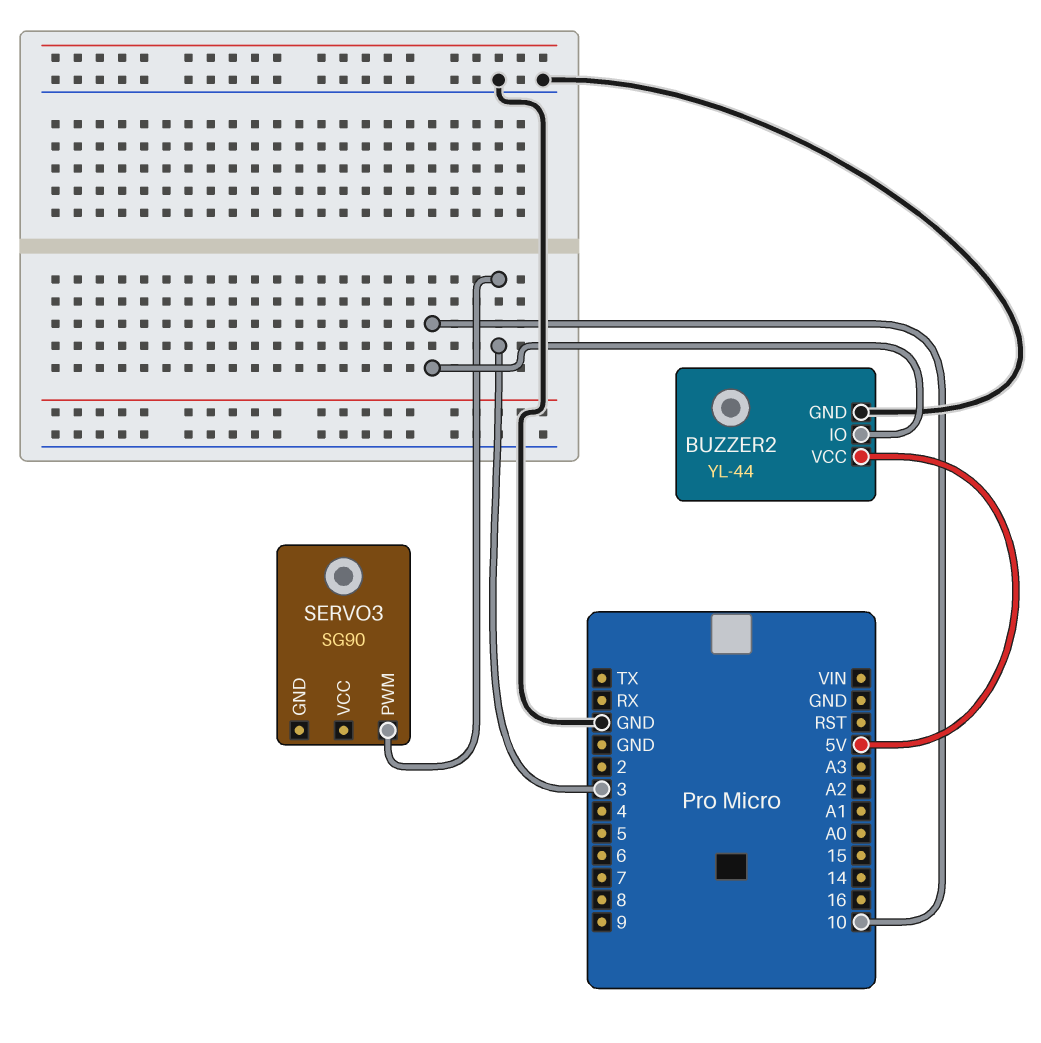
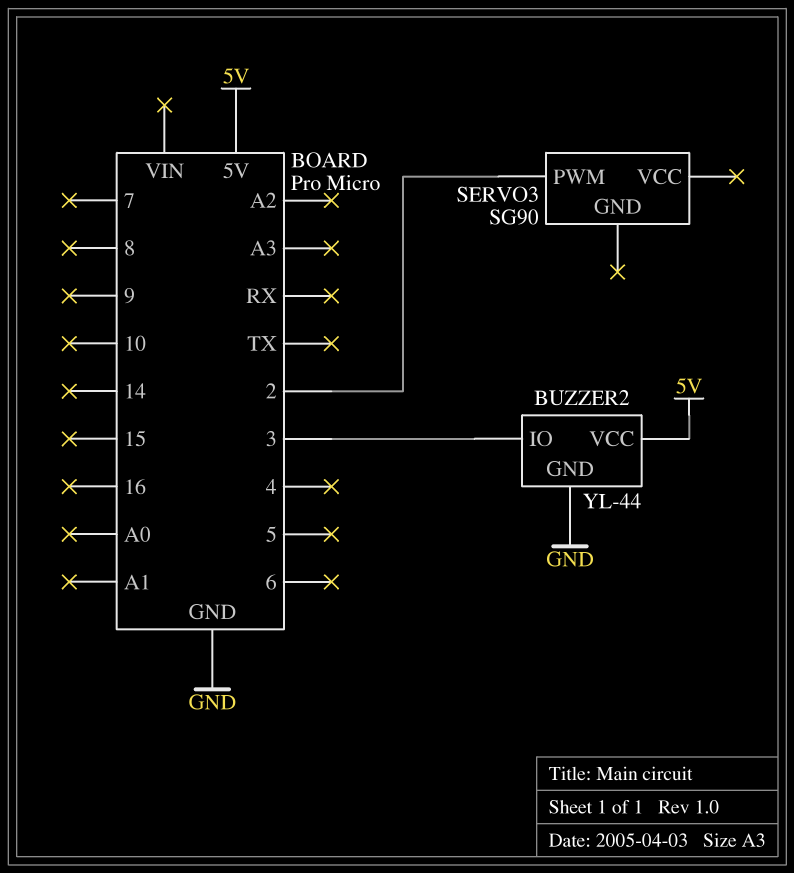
BUZZER2 pin IO: 10 -> 3
SERVO3 pin PWM: 3 -> 2

